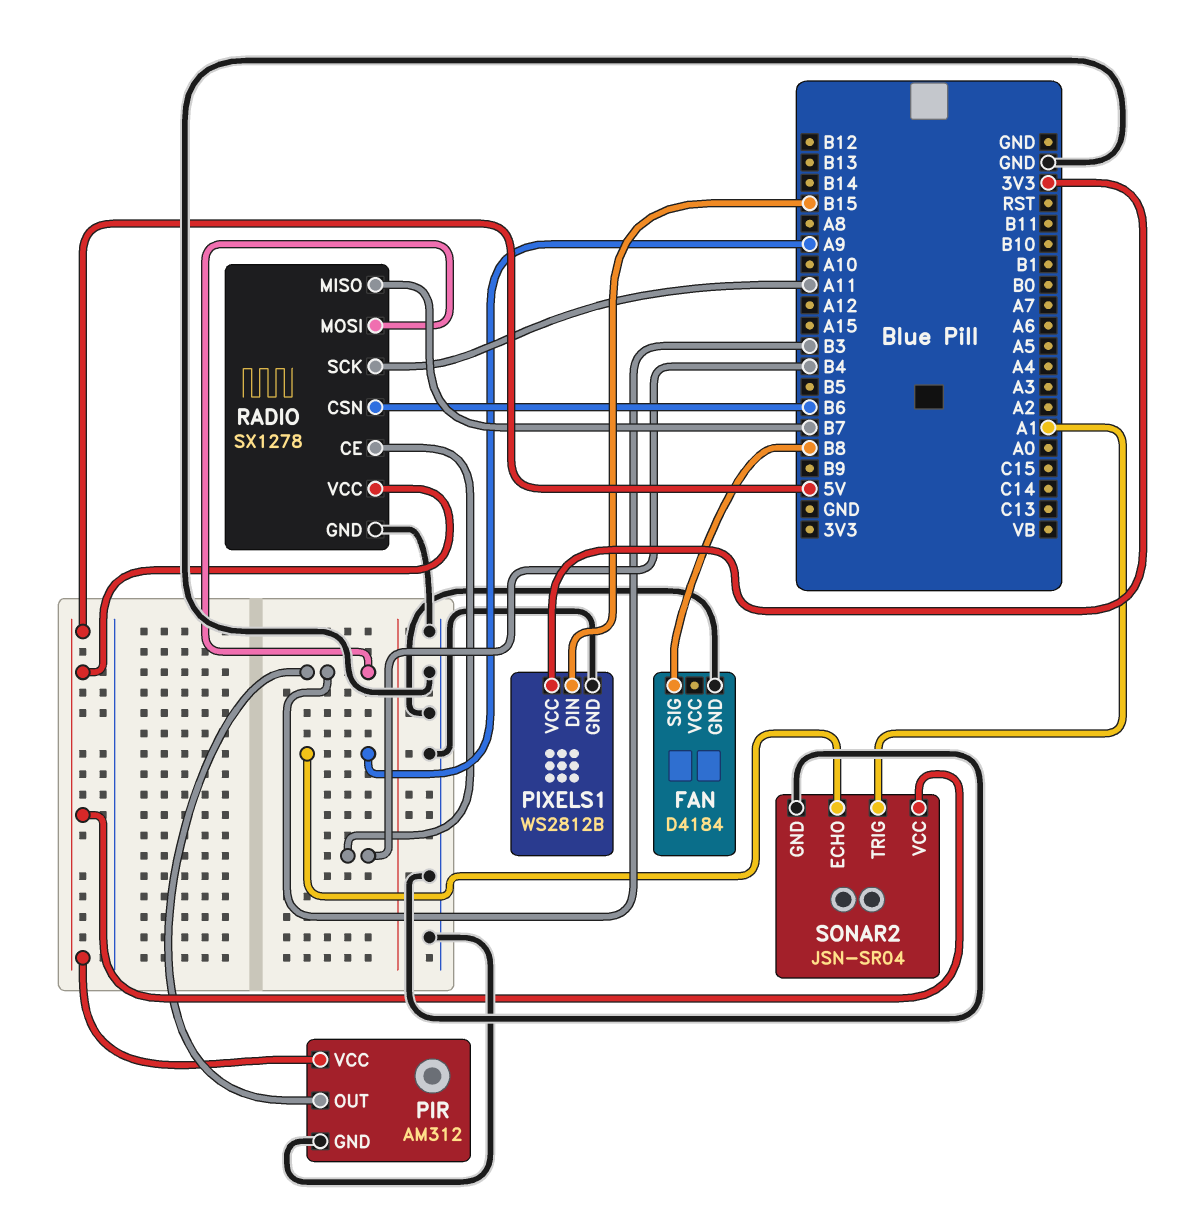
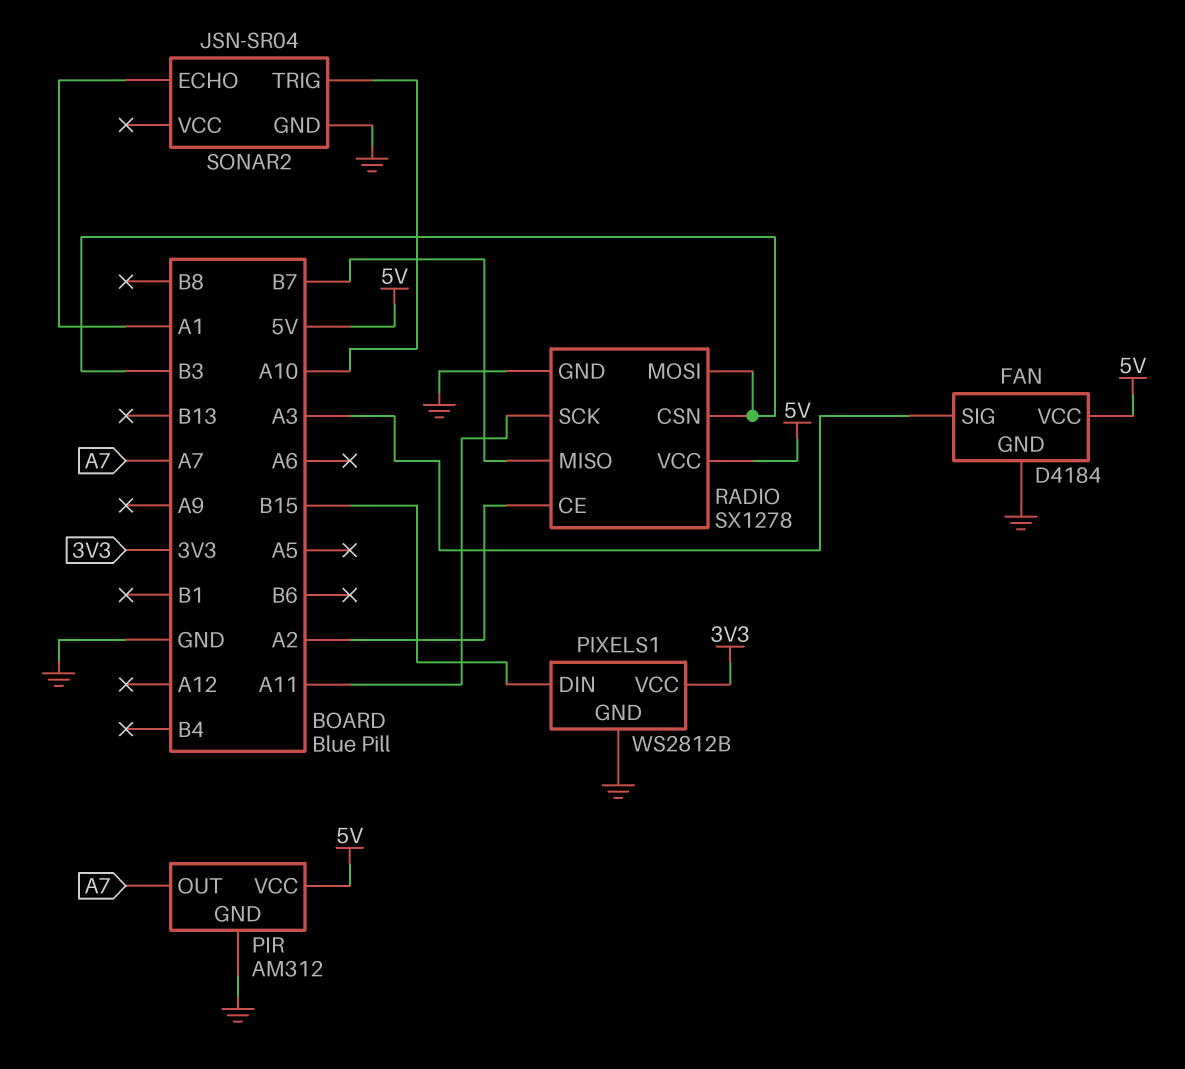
FAN pin SIG: B8 -> A3
FAN pin VCC: none -> 5V
PIR pin OUT: B3 -> A7
RADIO pin CE: B4 -> A2
RADIO pin CSN: B6 -> B3
SONAR2 pin ECHO: A9 -> A1
SONAR2 pin TRIG: A1 -> A10
SONAR2 pin VCC: 5V -> none

